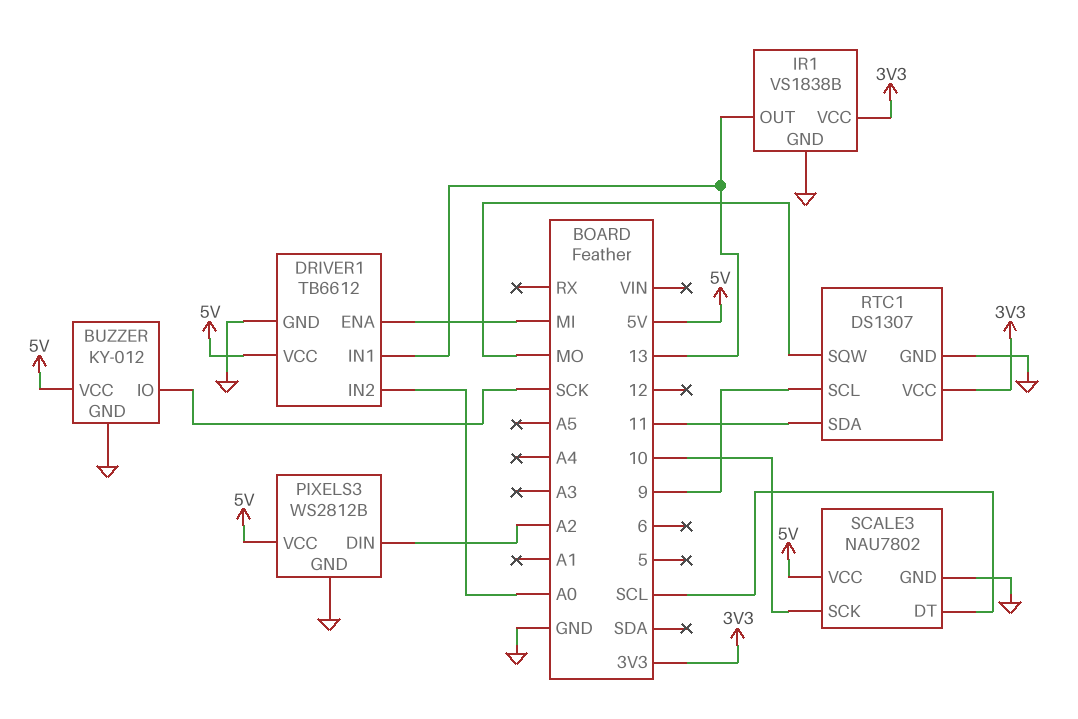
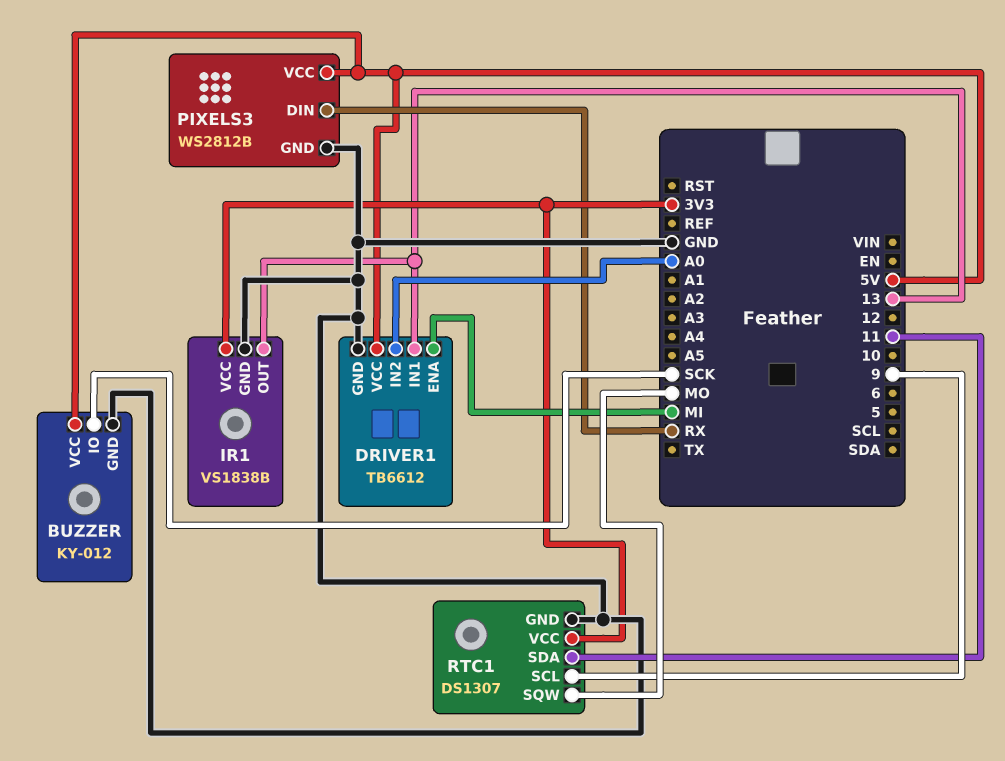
PIXELS3 pin DIN: A2 -> RX
SCALE3: NAU7802 -> none
SCALE3 pin DT: SCL -> none
SCALE3 pin GND: GND -> none
SCALE3 pin SCK: 10 -> none
SCALE3 pin VCC: 5V -> none

